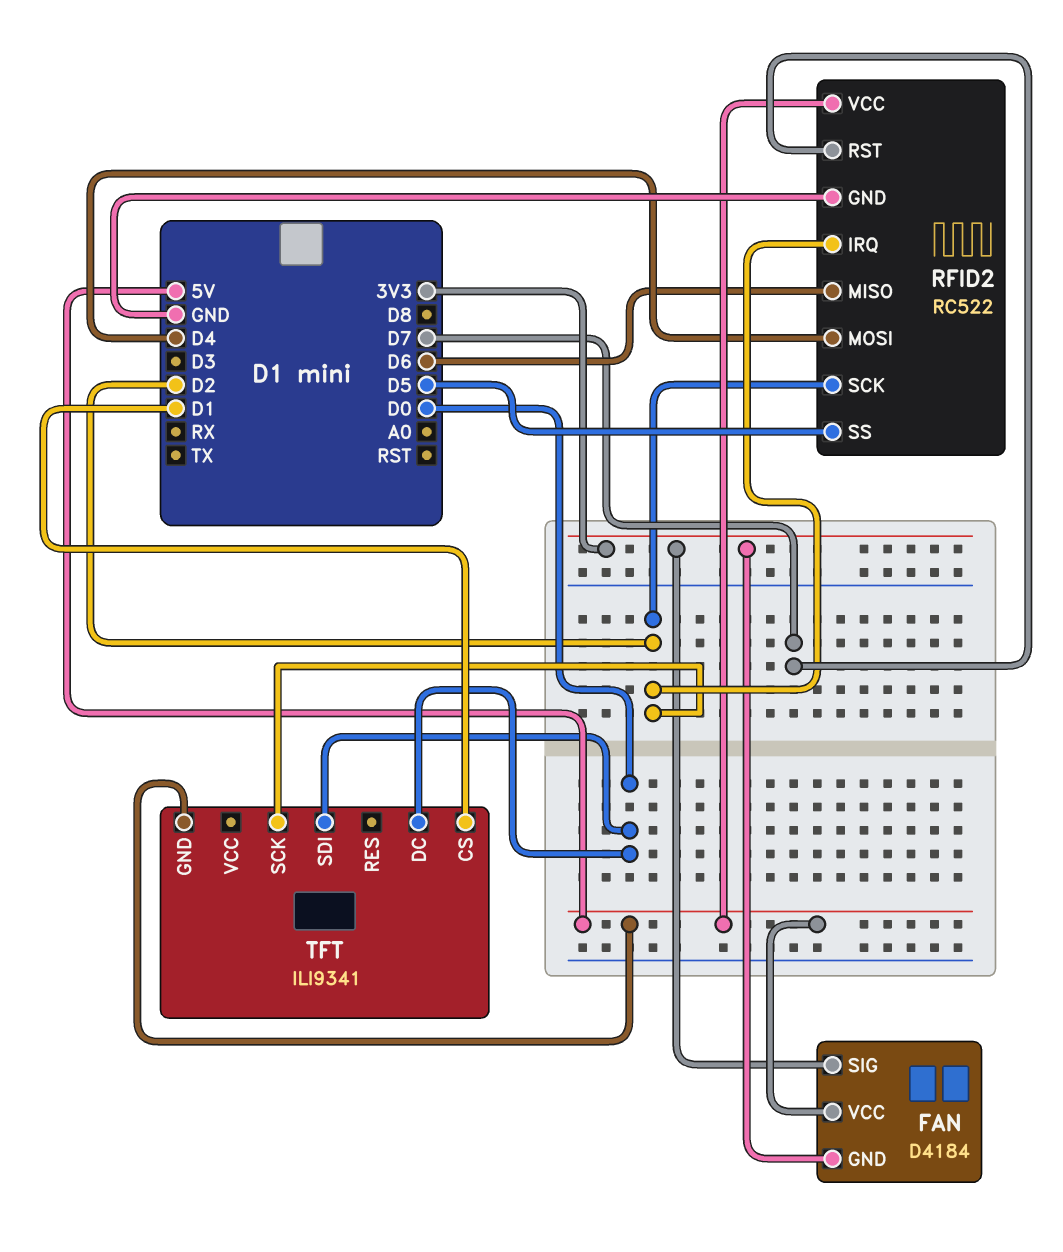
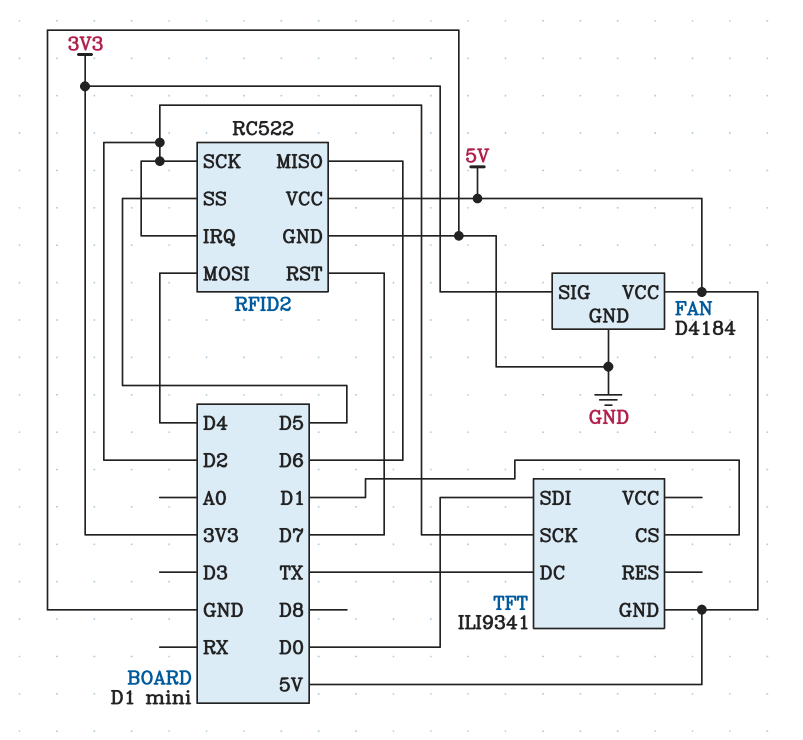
FAN pin GND: 3V3 -> GND
TFT pin DC: D0 -> TX

